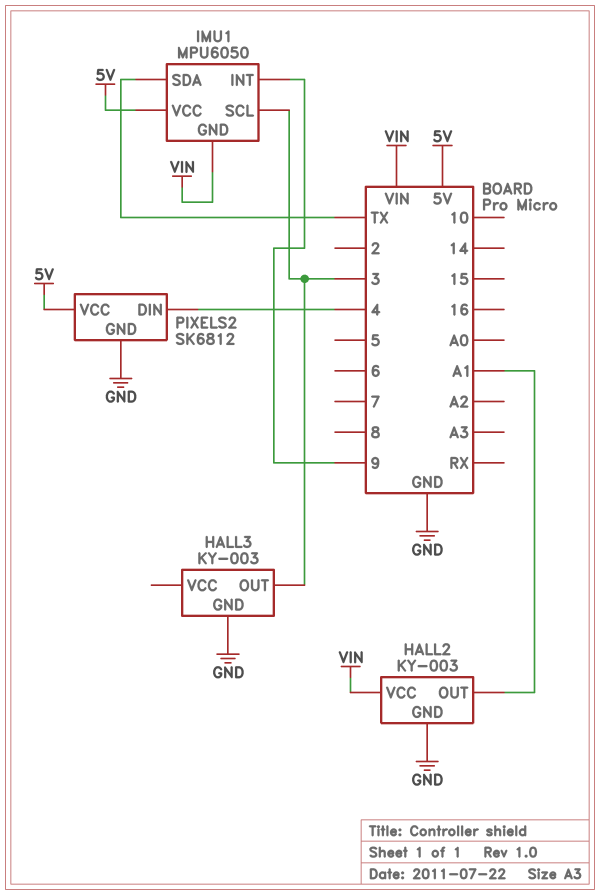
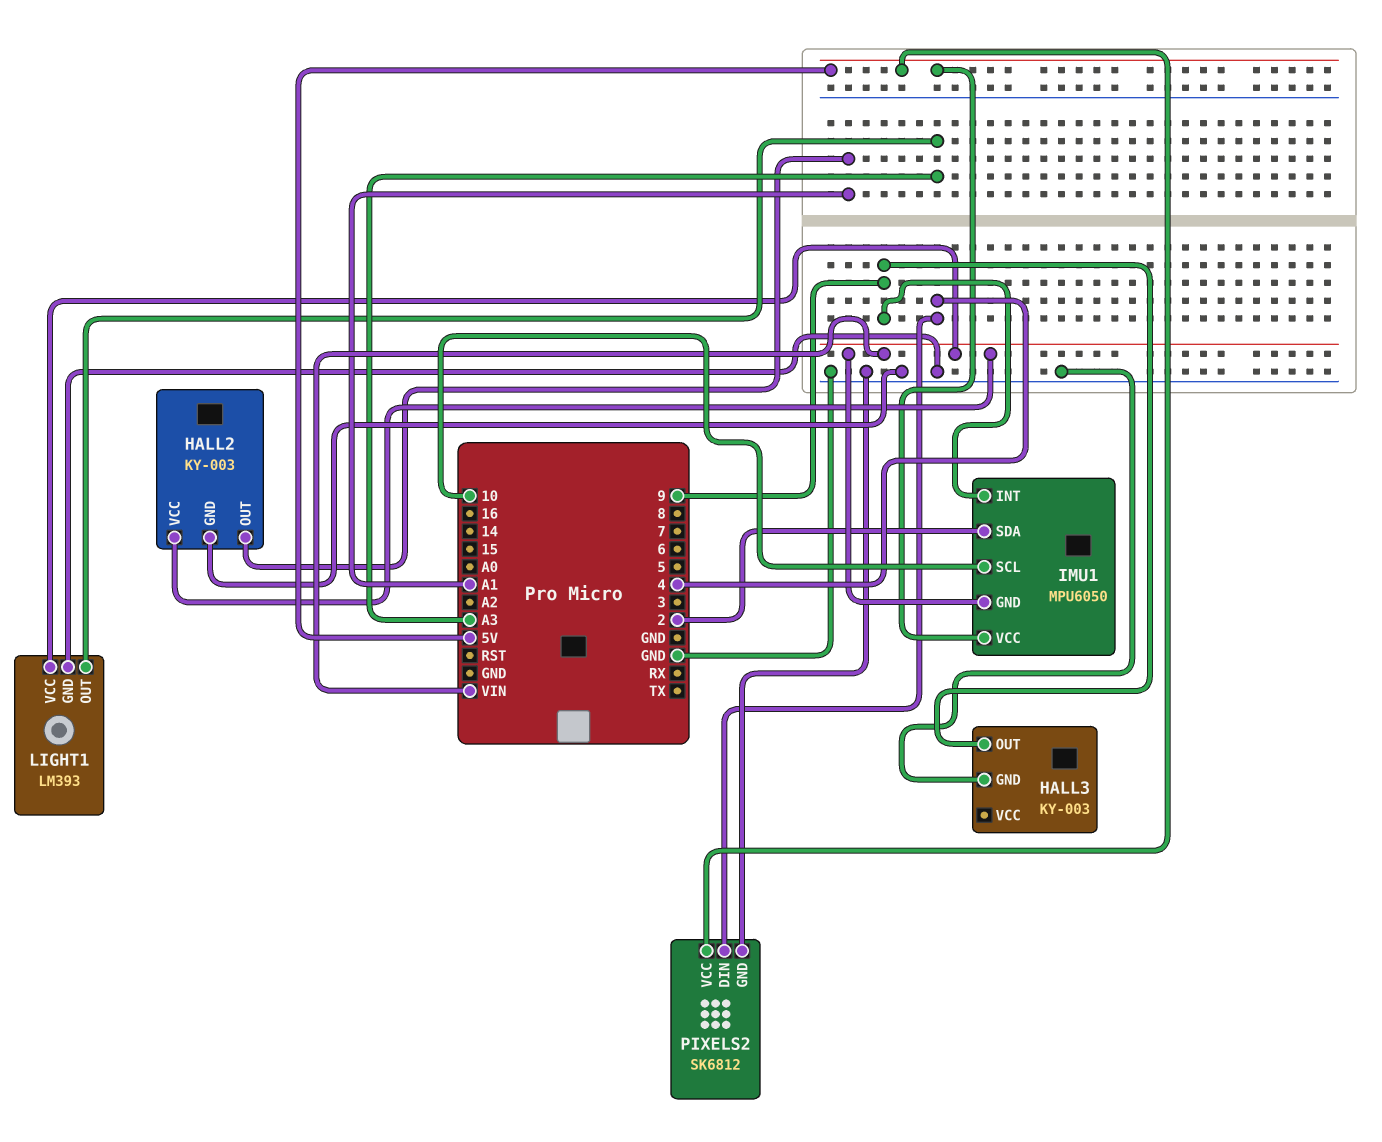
HALL3 pin OUT: 3 -> 9
IMU1 pin SCL: 3 -> 10
IMU1 pin SDA: TX -> 2
LIGHT1: none -> LM393
LIGHT1 pin GND: none -> GND
LIGHT1 pin OUT: none -> A3
LIGHT1 pin VCC: none -> VIN

